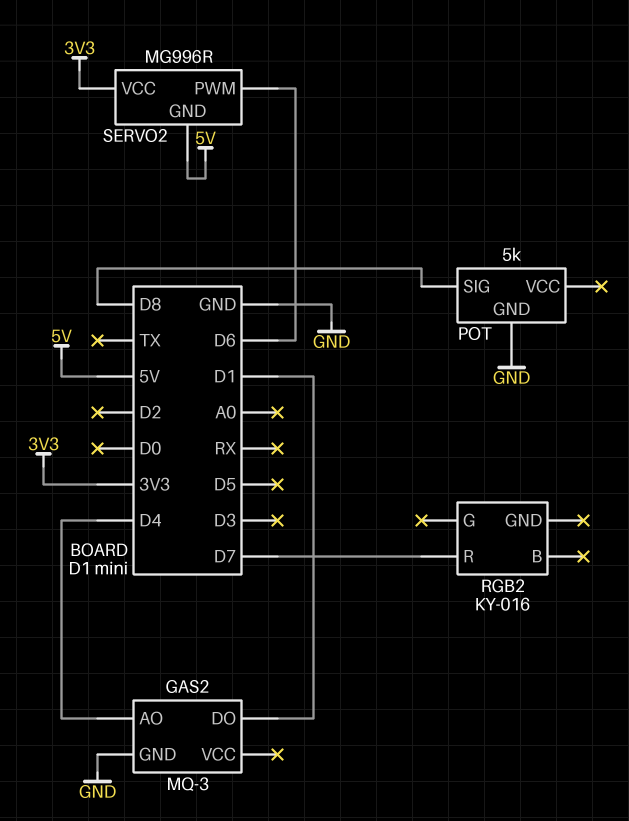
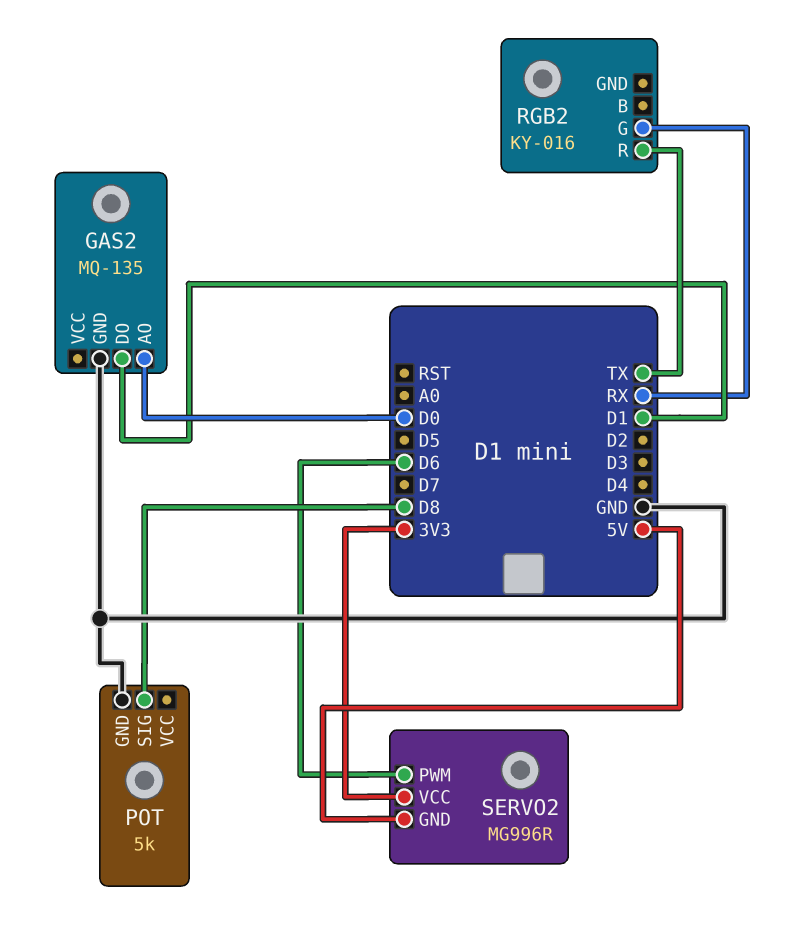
GAS2: MQ-3 -> MQ-135
GAS2 pin AO: D4 -> D0
RGB2 pin G: none -> RX
RGB2 pin R: D7 -> TX

